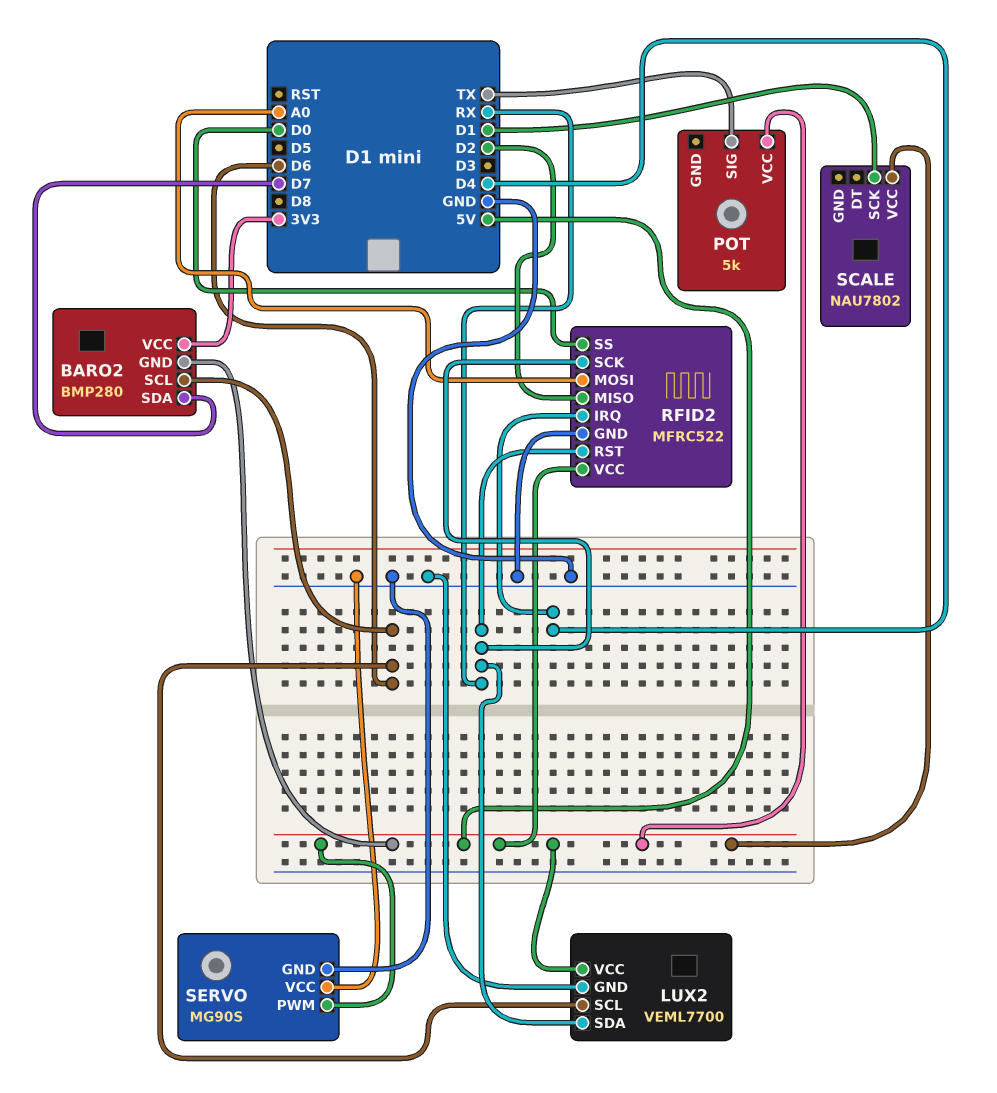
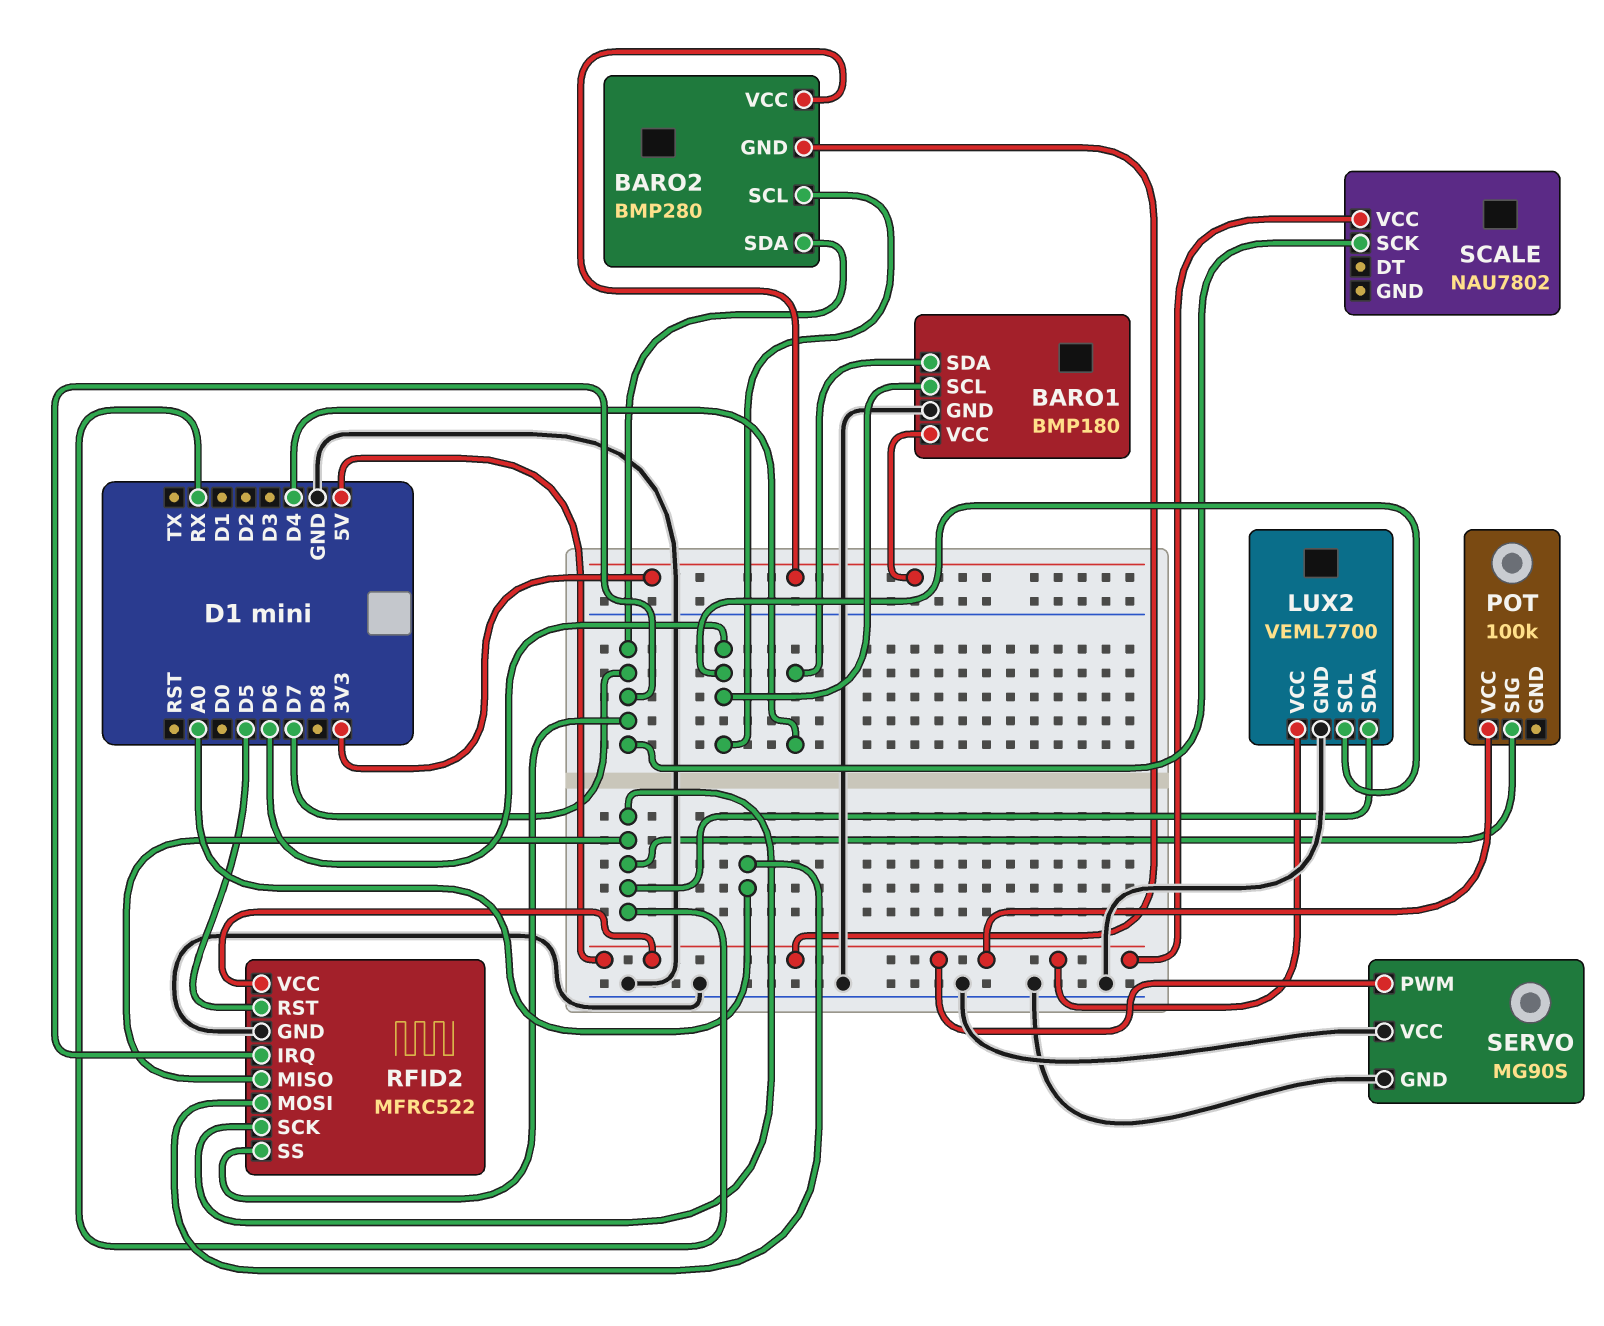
BARO1: none -> BMP180
BARO1 pin GND: none -> GND
BARO1 pin SCL: none -> D6
BARO1 pin SDA: none -> D4
BARO1 pin VCC: none -> 3V3
POT: 5k -> 100k
POT pin SIG: TX -> RX
RFID2 pin IRQ: D4 -> D7
RFID2 pin MISO: D2 -> RX
RFID2 pin RST: RX -> D5
RFID2 pin SS: D0 -> D7
SCALE pin SCK: D1 -> D7

